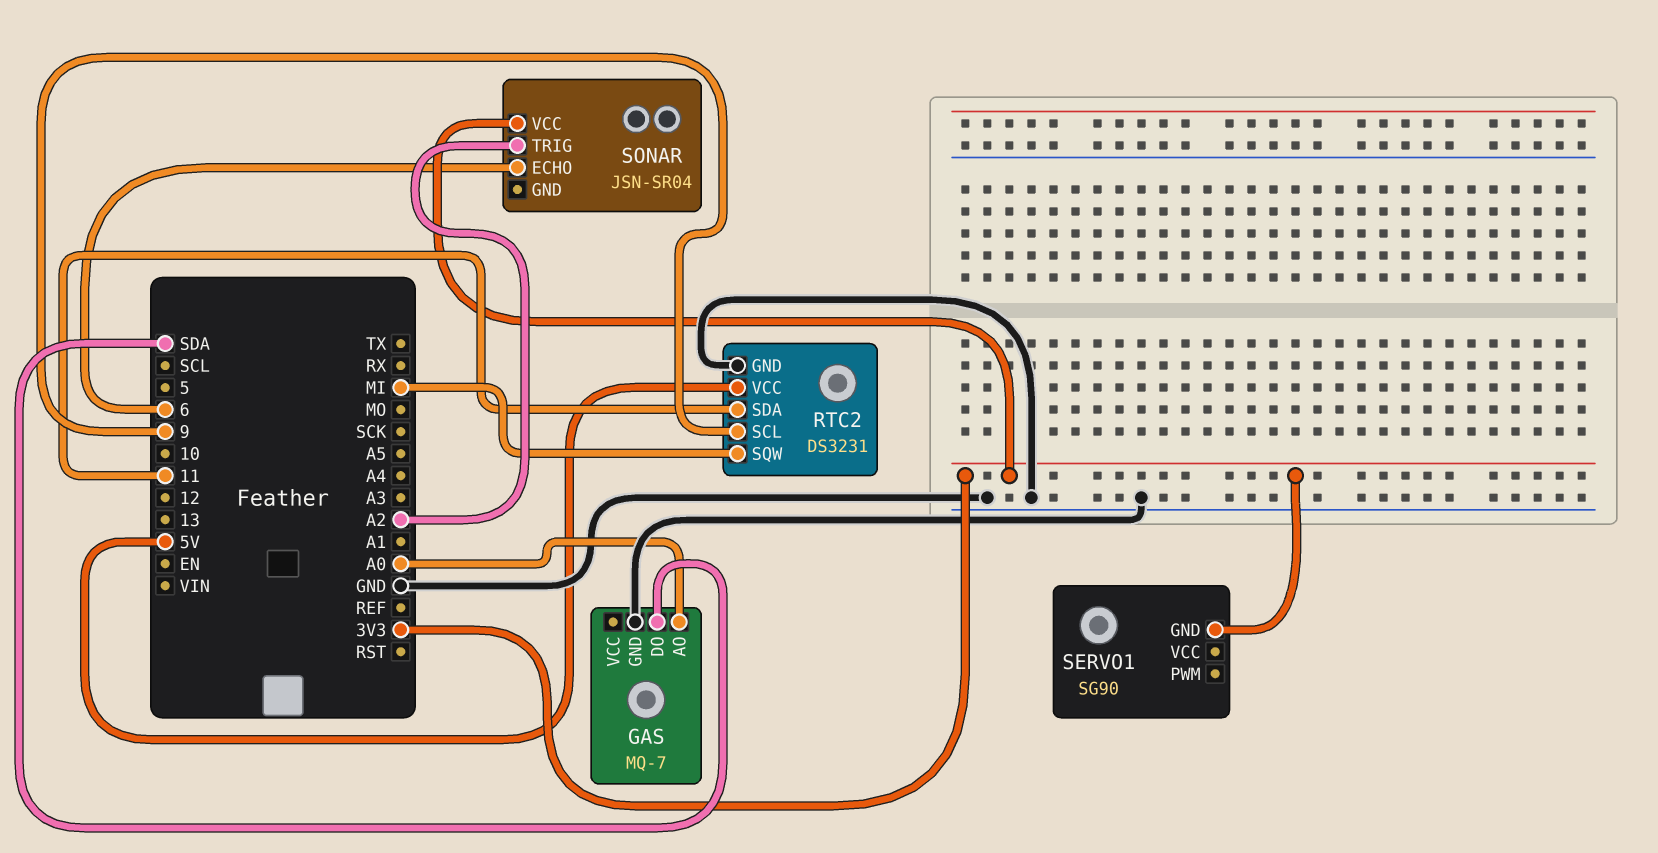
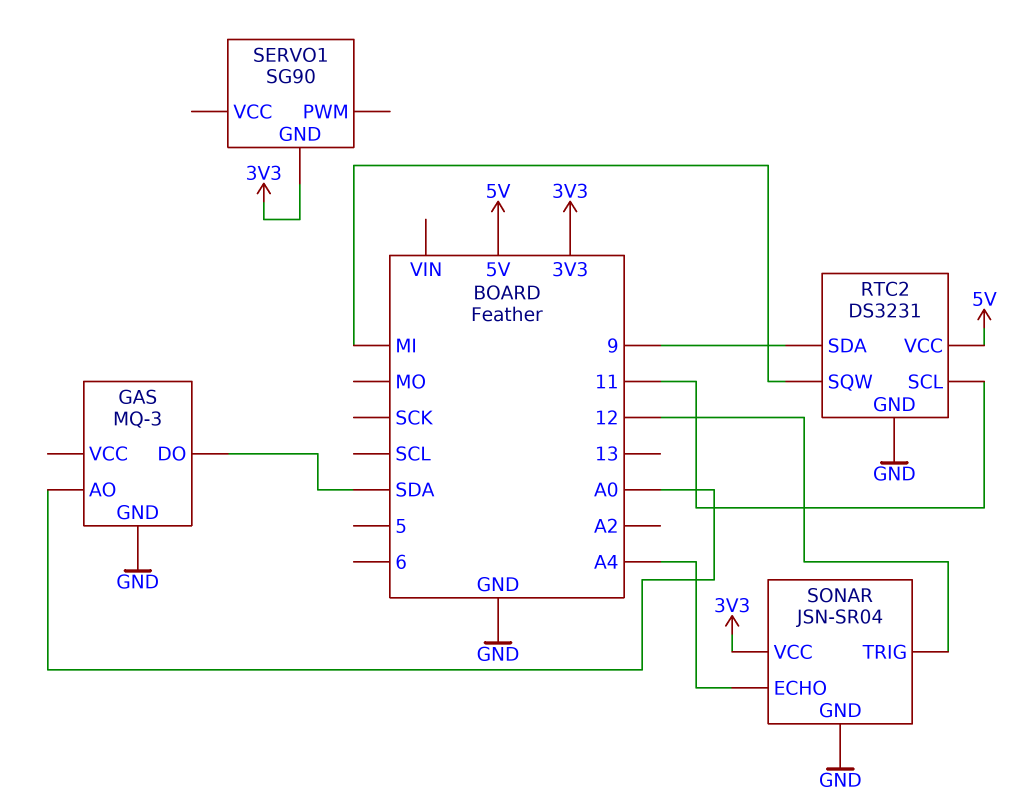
GAS: MQ-7 -> MQ-3
RTC2 pin SCL: 9 -> 11
RTC2 pin SDA: 11 -> 9
SONAR pin ECHO: 6 -> A4
SONAR pin GND: none -> GND
SONAR pin TRIG: A2 -> 12

